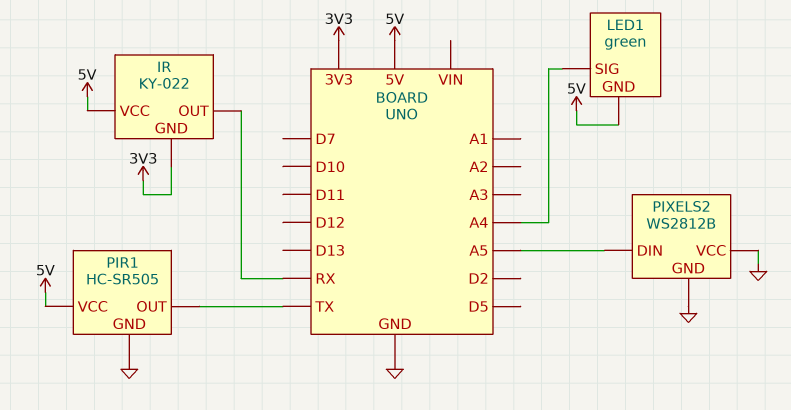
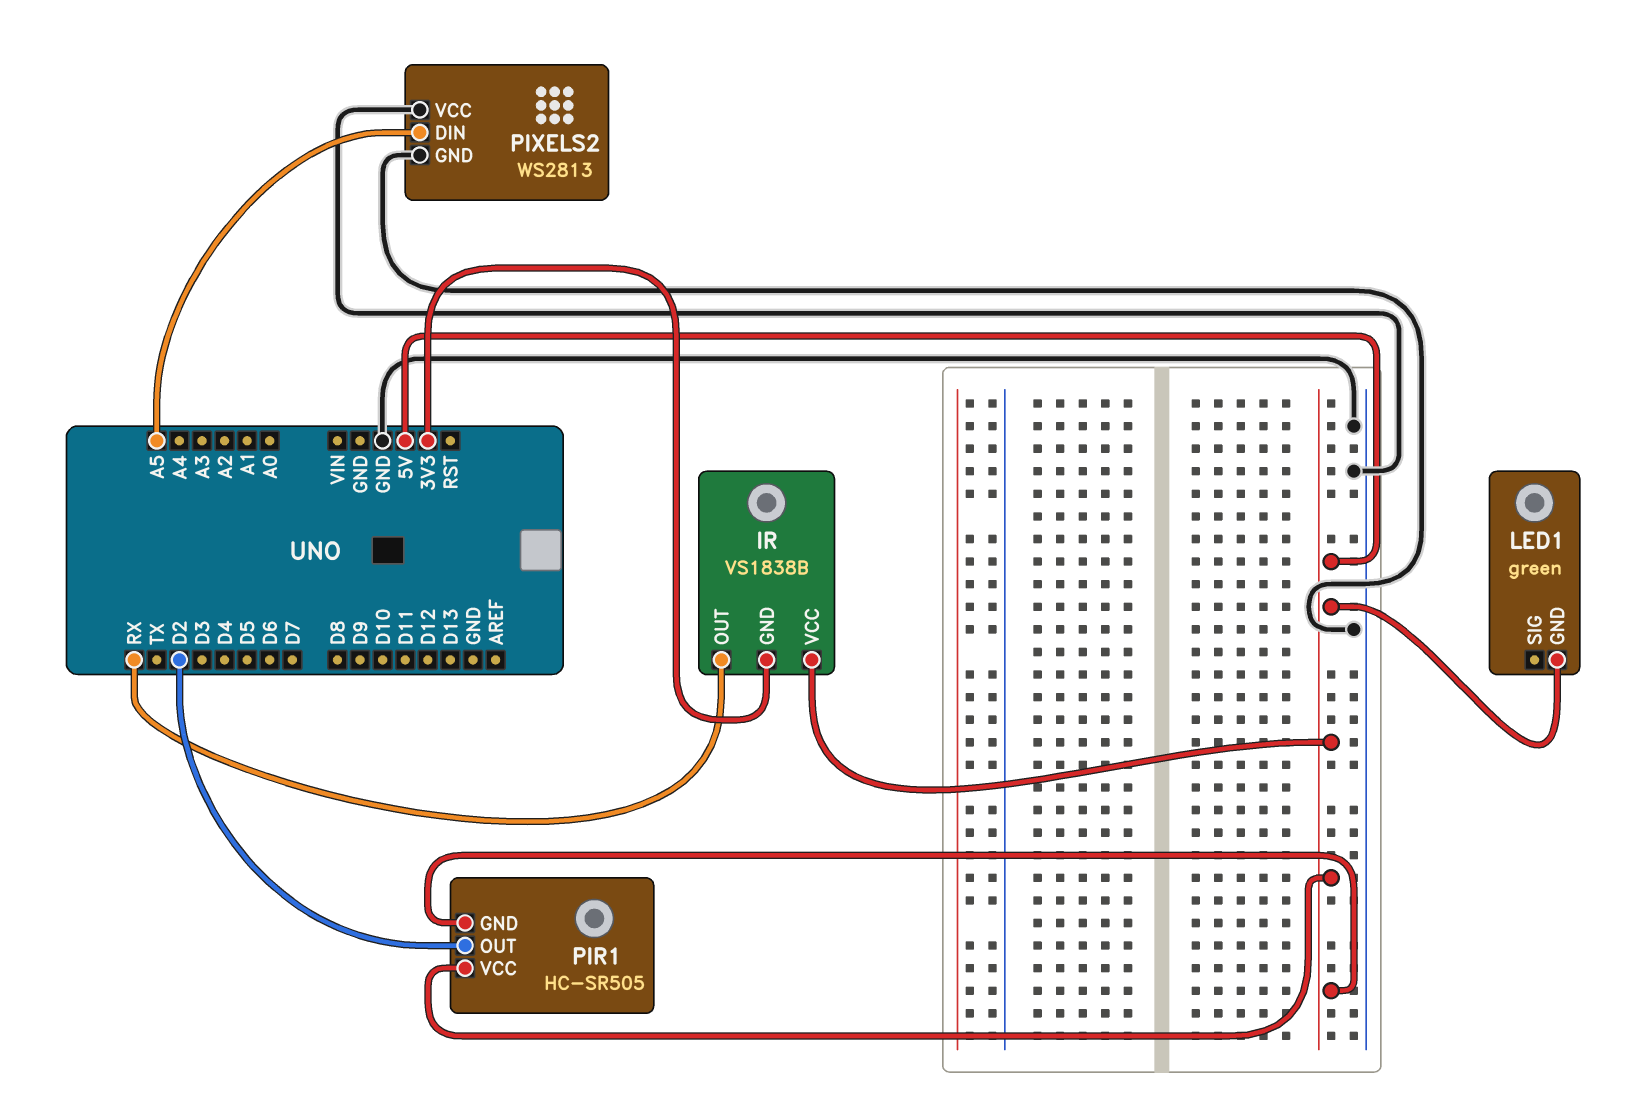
IR: KY-022 -> VS1838B
LED1 pin SIG: A4 -> none
PIR1 pin GND: GND -> 5V
PIR1 pin OUT: TX -> D2
PIXELS2: WS2812B -> WS2813

